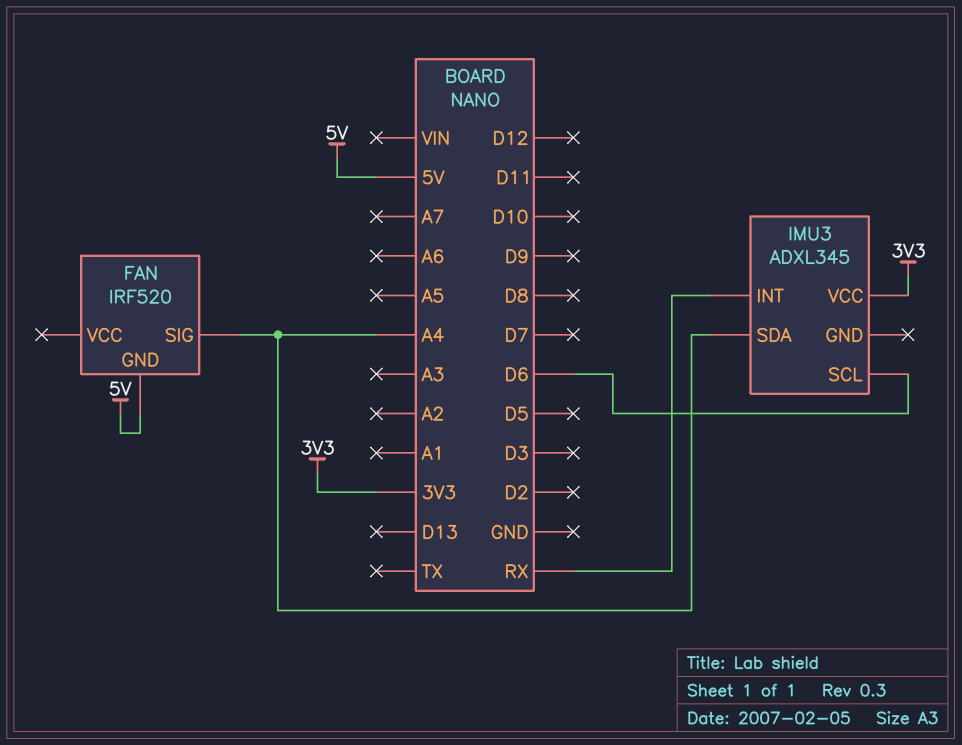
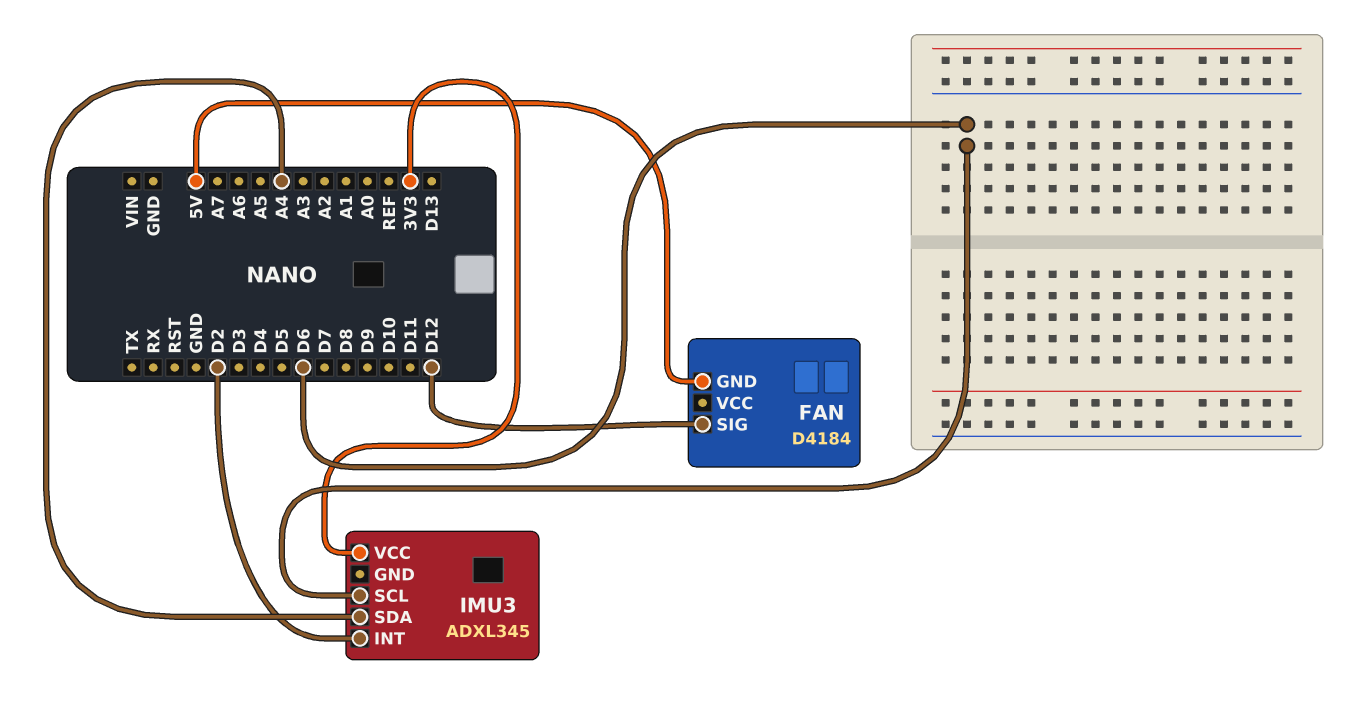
FAN: IRF520 -> D4184
FAN pin SIG: A4 -> D12
IMU3 pin INT: RX -> D2

